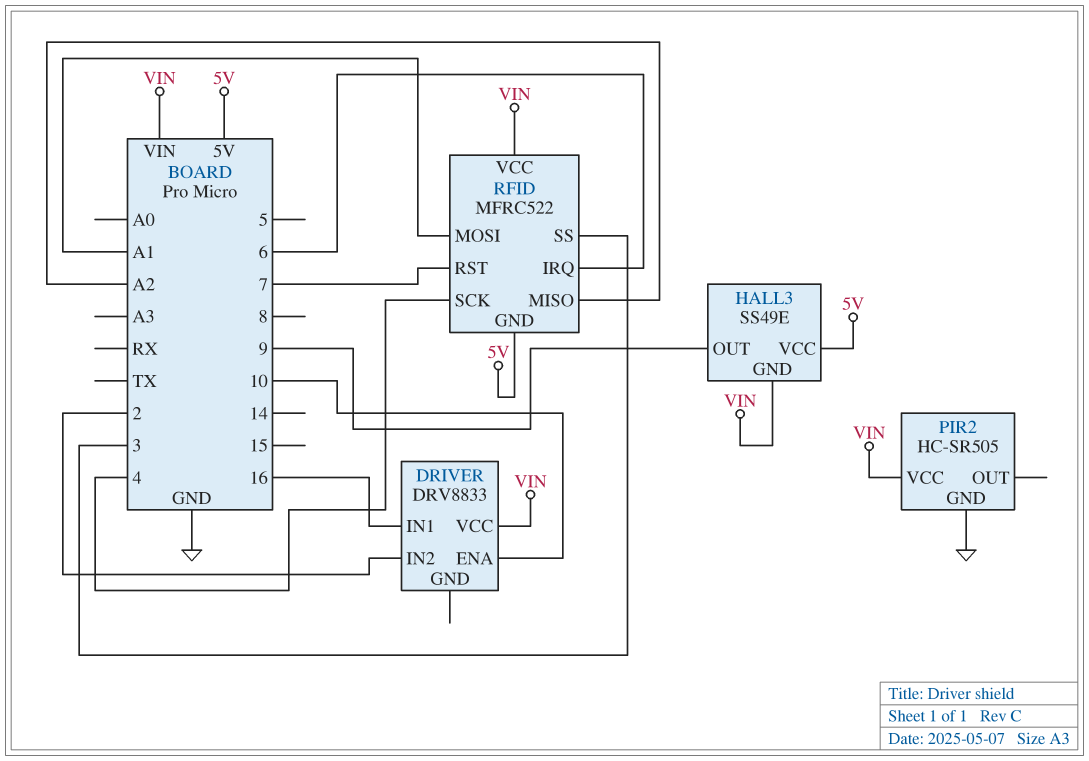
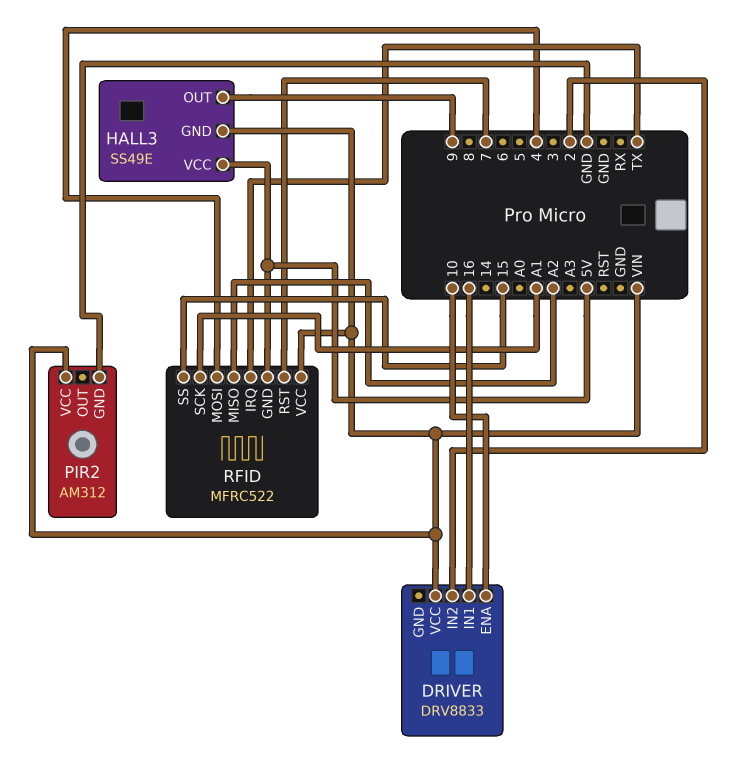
PIR2: HC-SR505 -> AM312
RFID pin IRQ: 6 -> TX
RFID pin MOSI: A1 -> 4
RFID pin SCK: 4 -> A1
RFID pin SS: 3 -> 15

